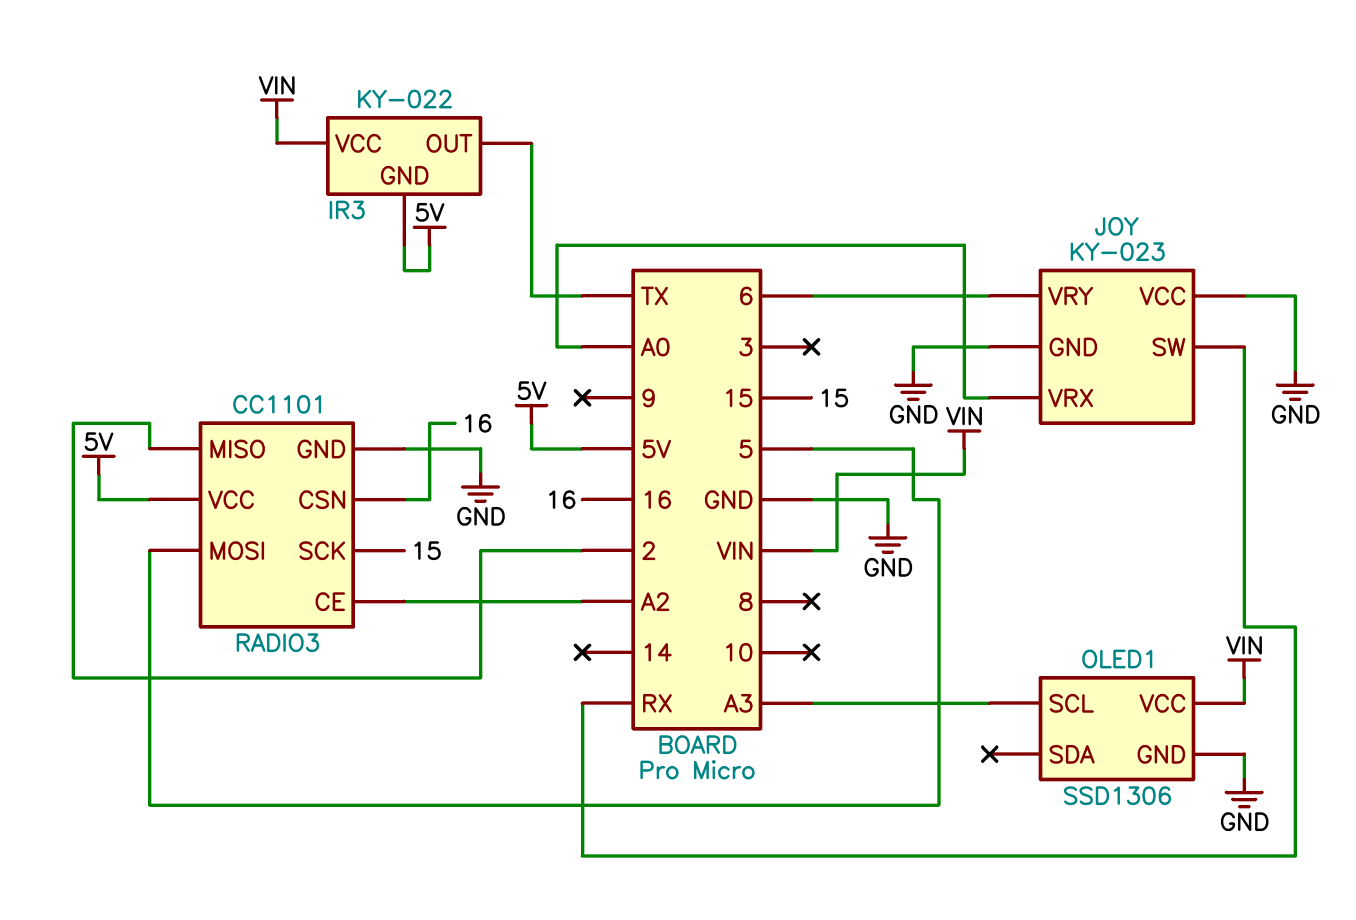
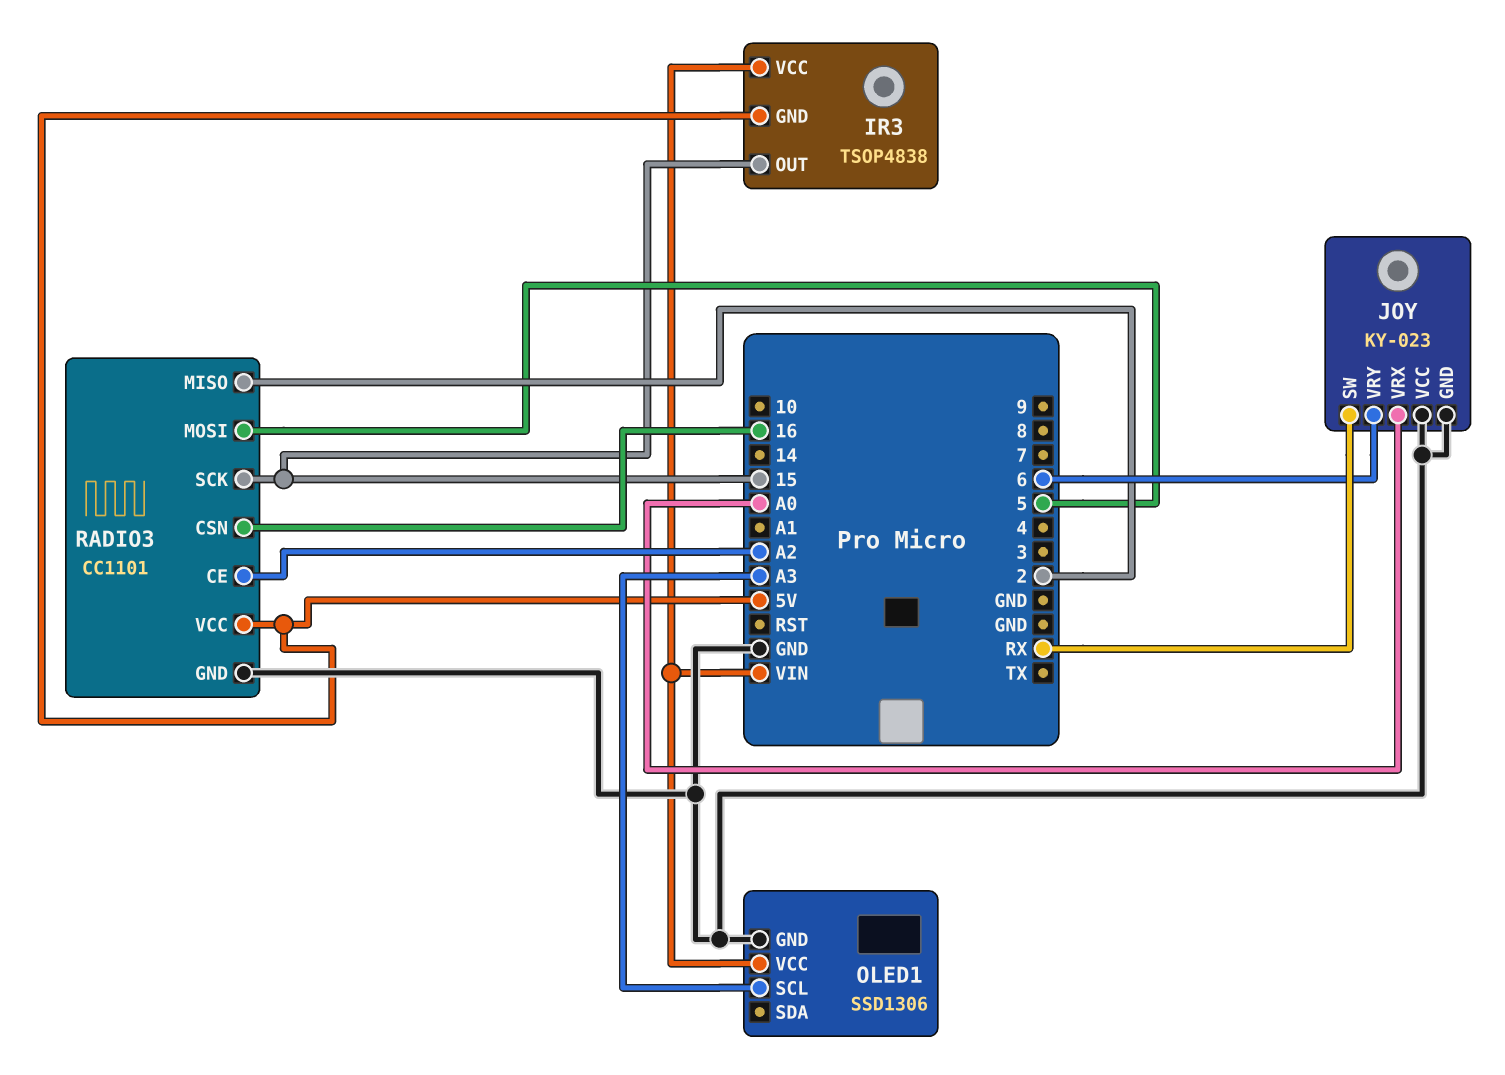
IR3: KY-022 -> TSOP4838
IR3 pin OUT: TX -> 15

